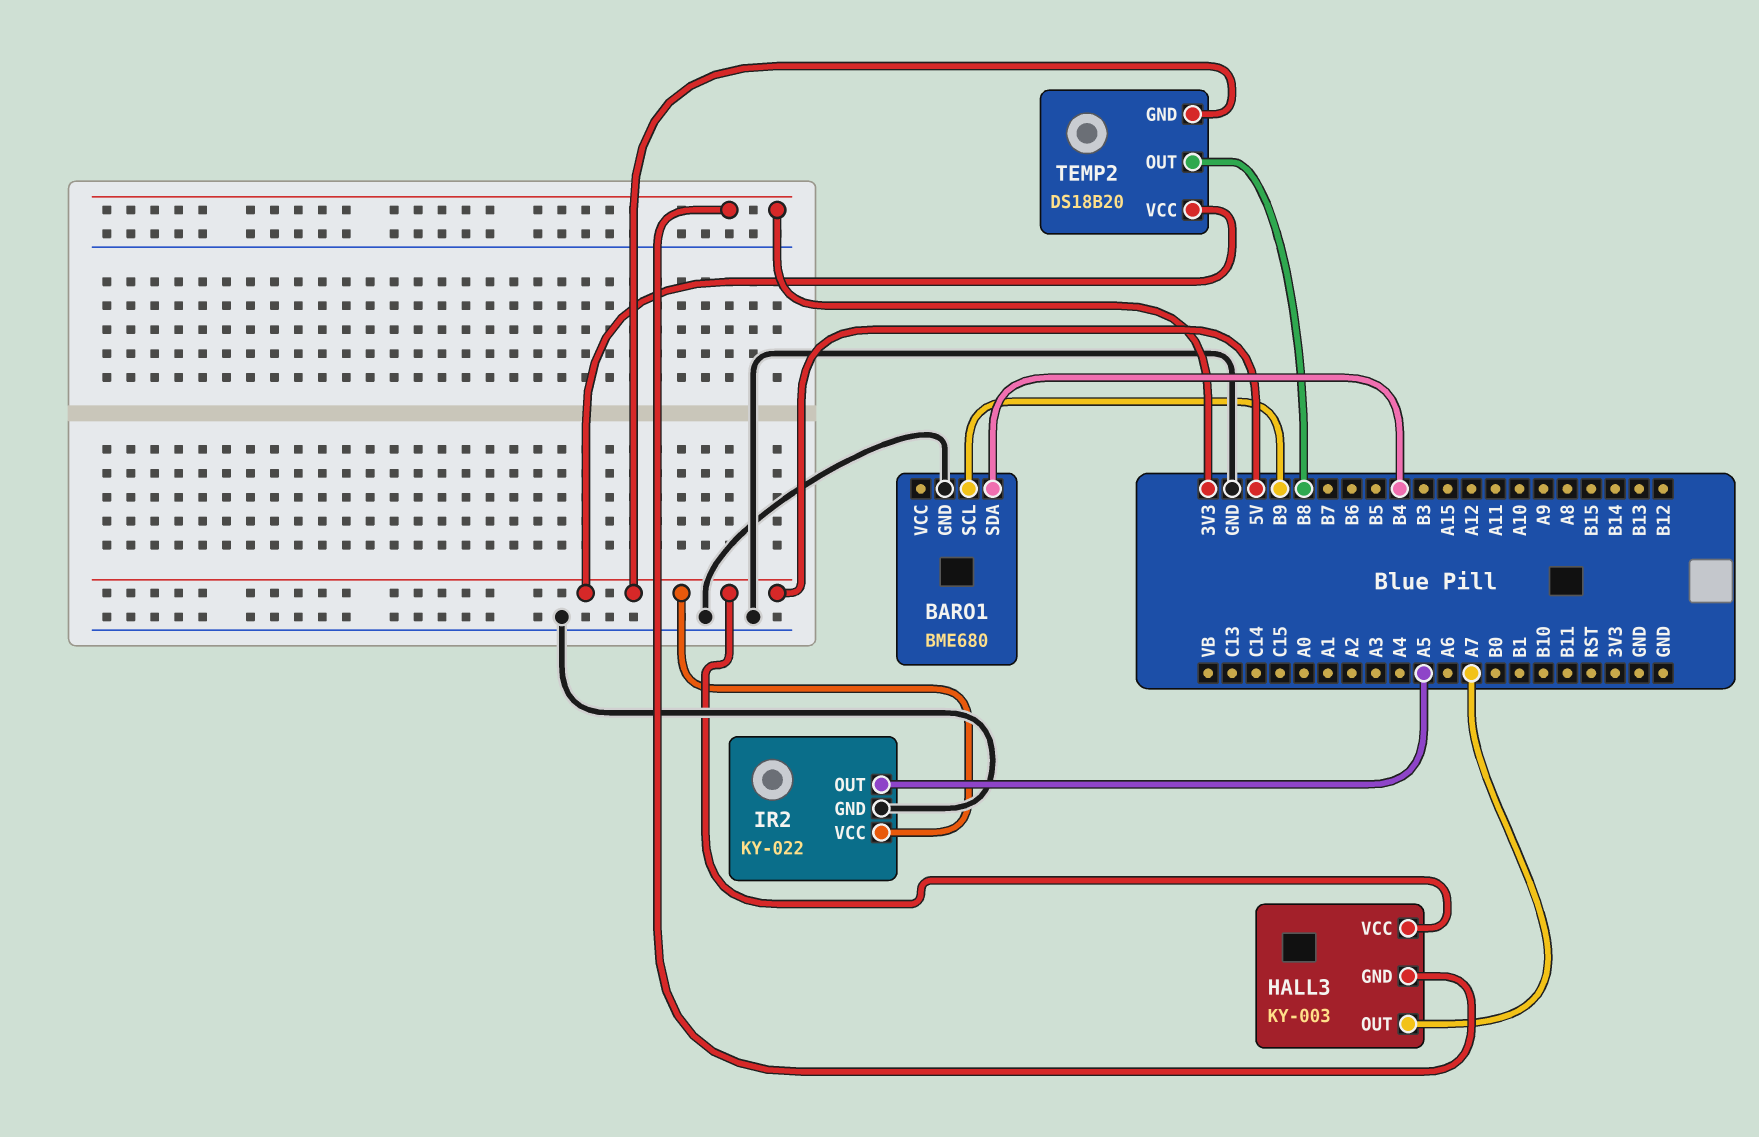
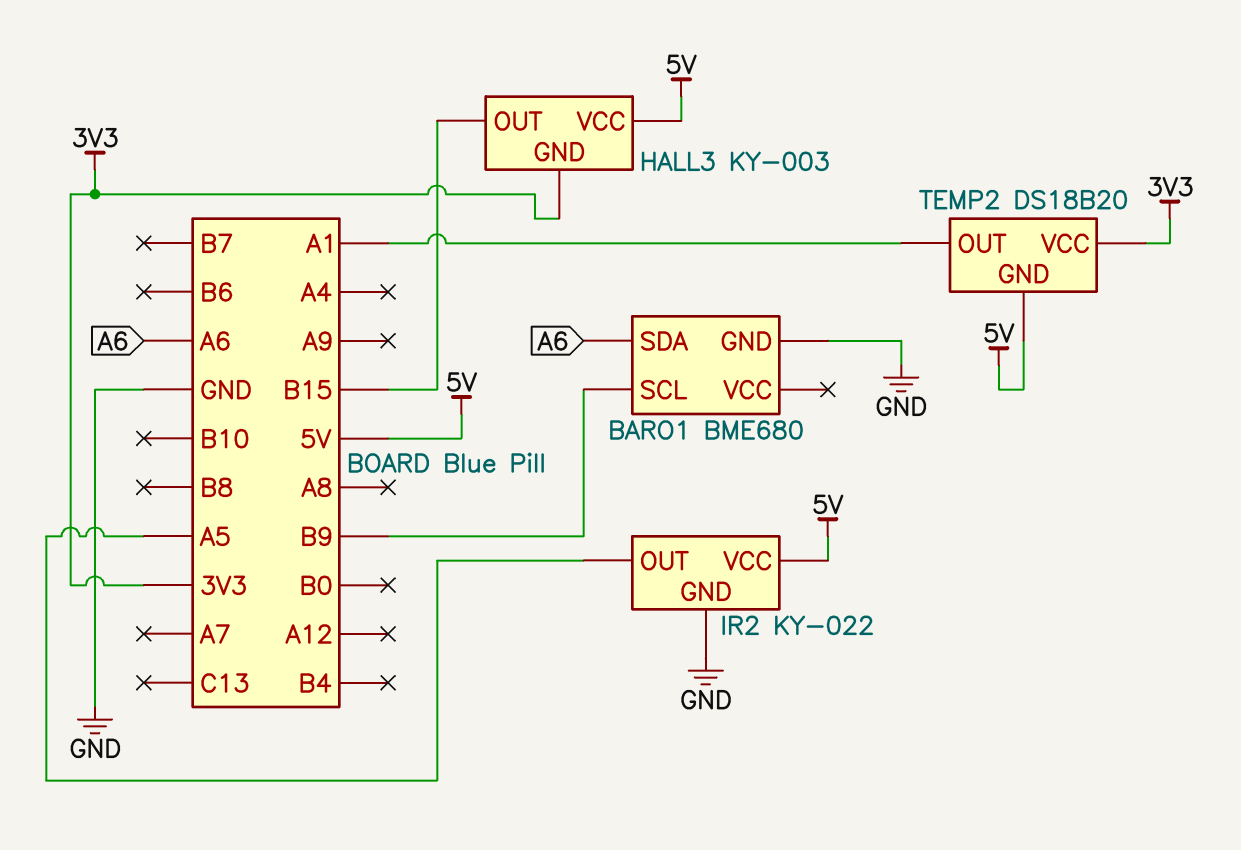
BARO1 pin SDA: B4 -> A6
HALL3 pin OUT: A7 -> B15
TEMP2 pin OUT: B8 -> A1
TEMP2 pin VCC: 5V -> 3V3

